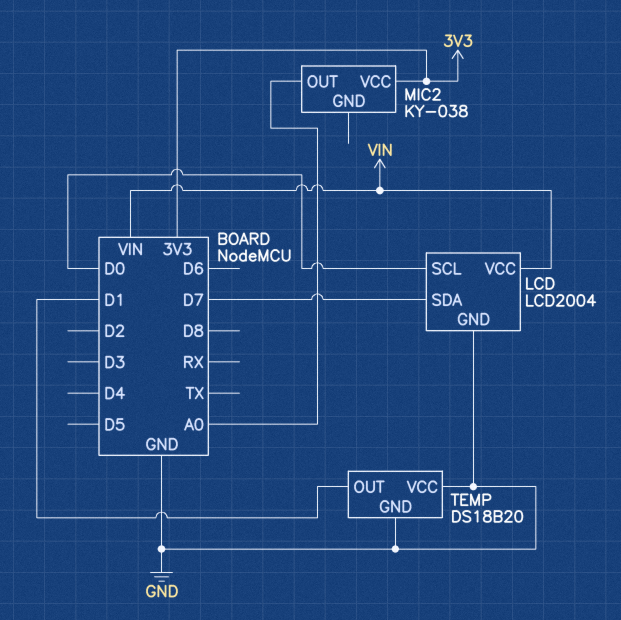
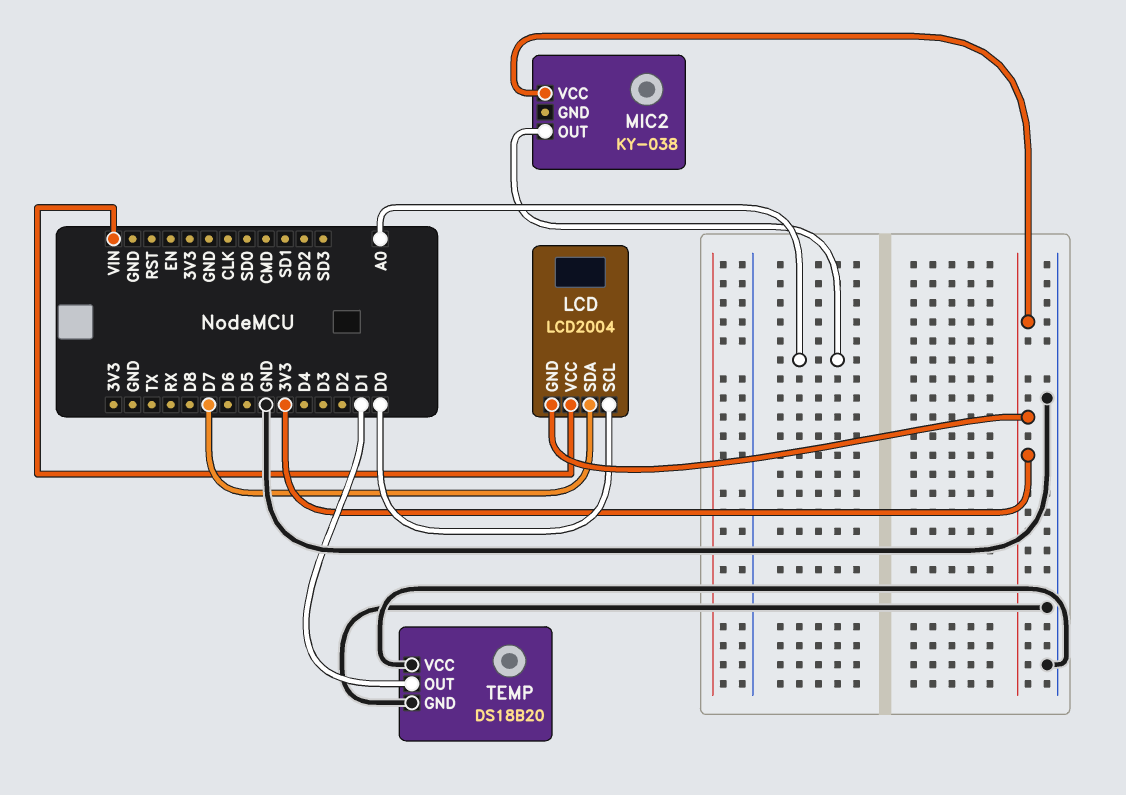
LCD pin GND: GND -> 3V3

